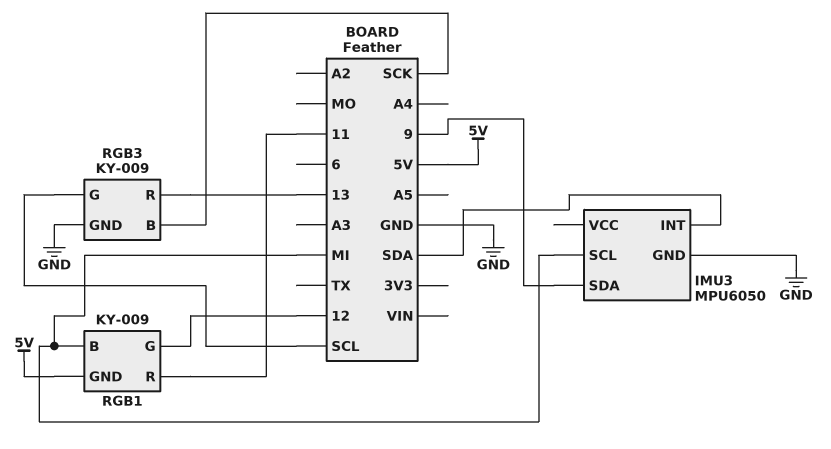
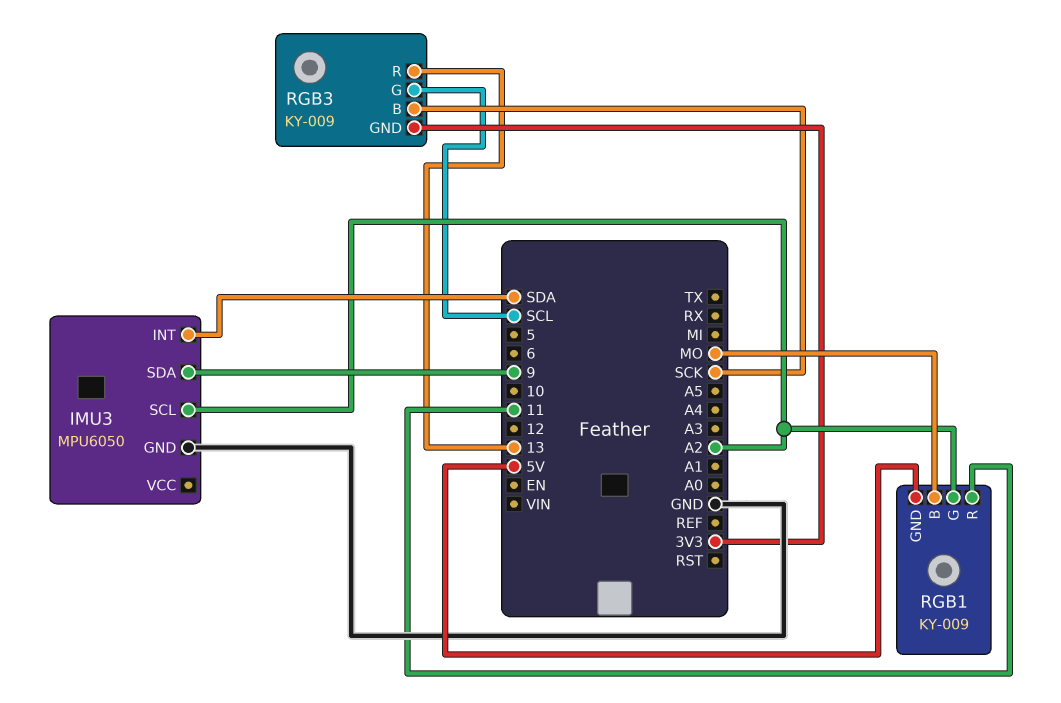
IMU3 pin SCL: MI -> A2
RGB1 pin B: MI -> MO
RGB1 pin G: 12 -> A2
RGB3 pin GND: GND -> 3V3

